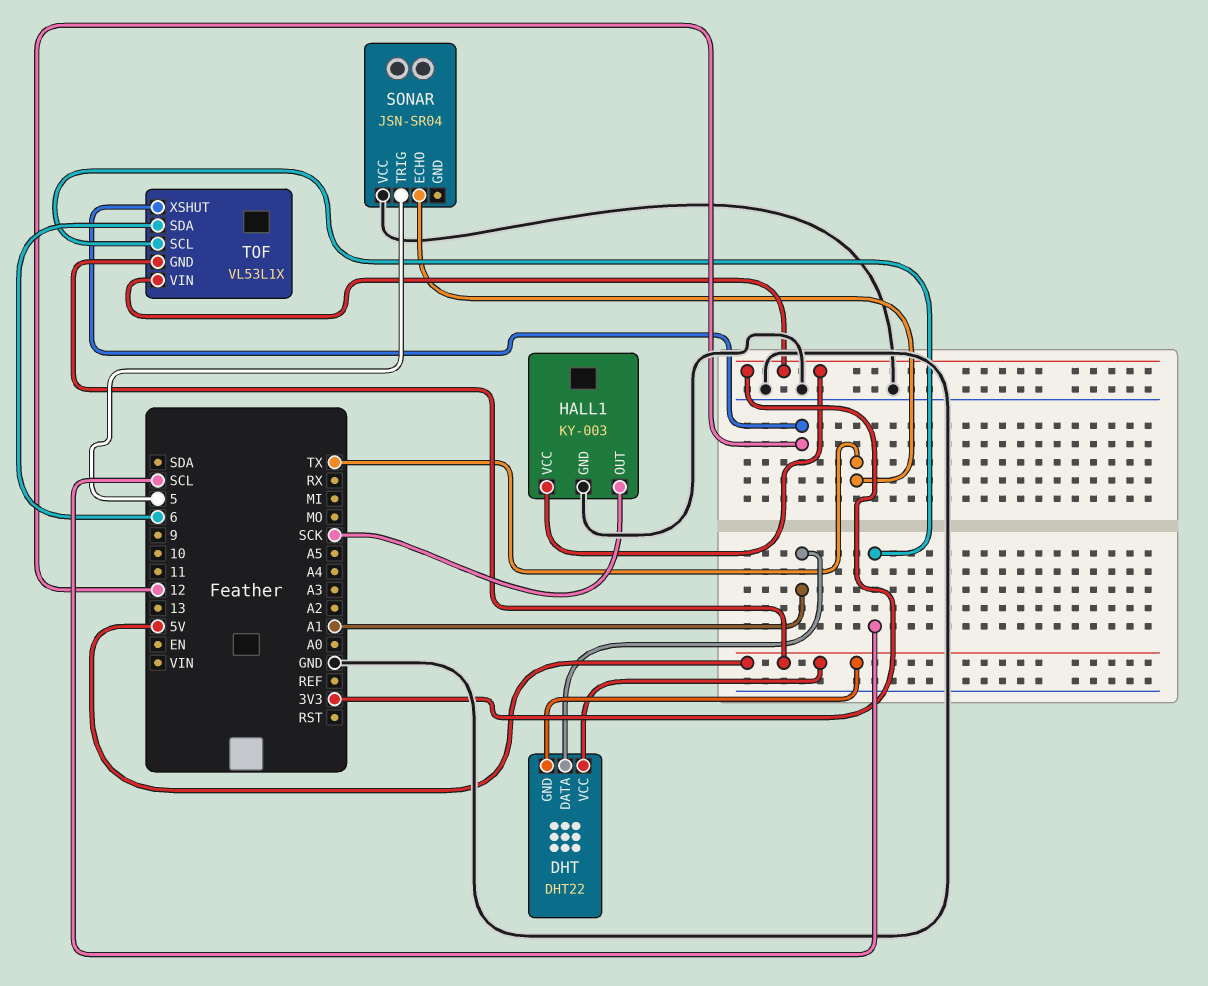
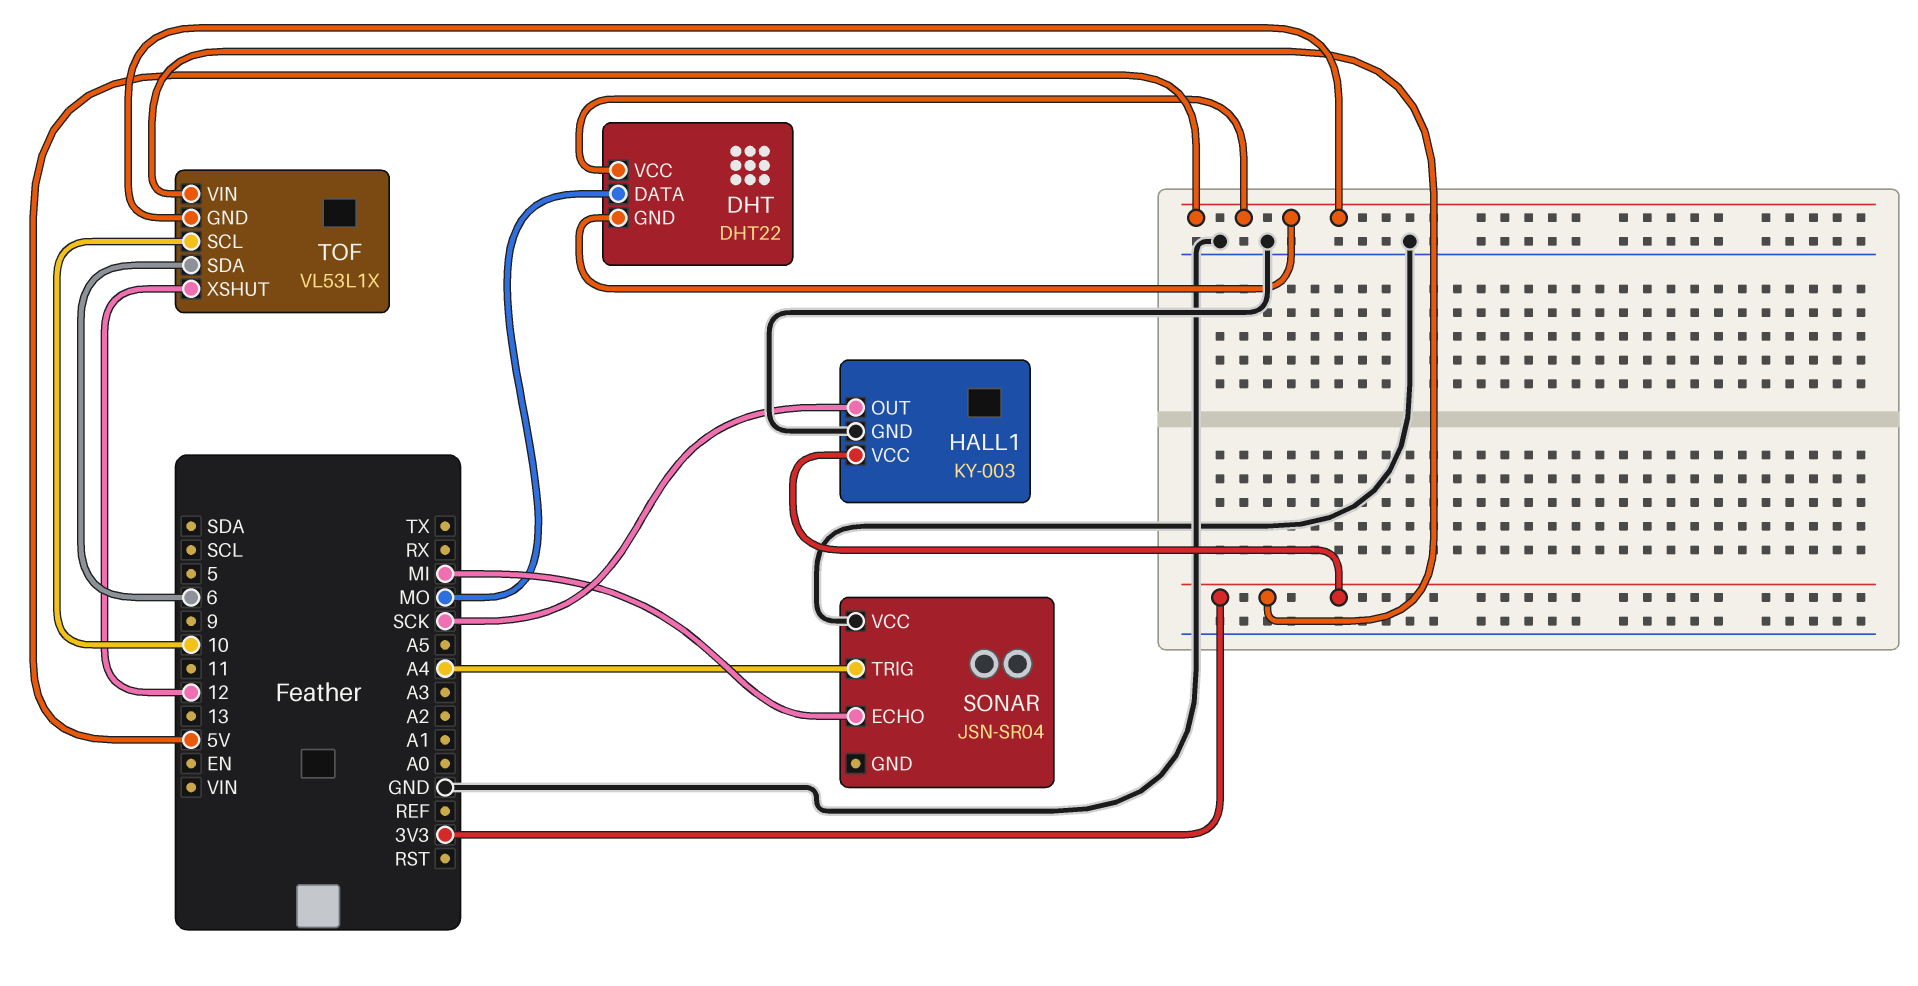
DHT pin DATA: A1 -> MO
SONAR pin ECHO: TX -> MI
SONAR pin TRIG: 5 -> A4
TOF pin SCL: SCL -> 10

